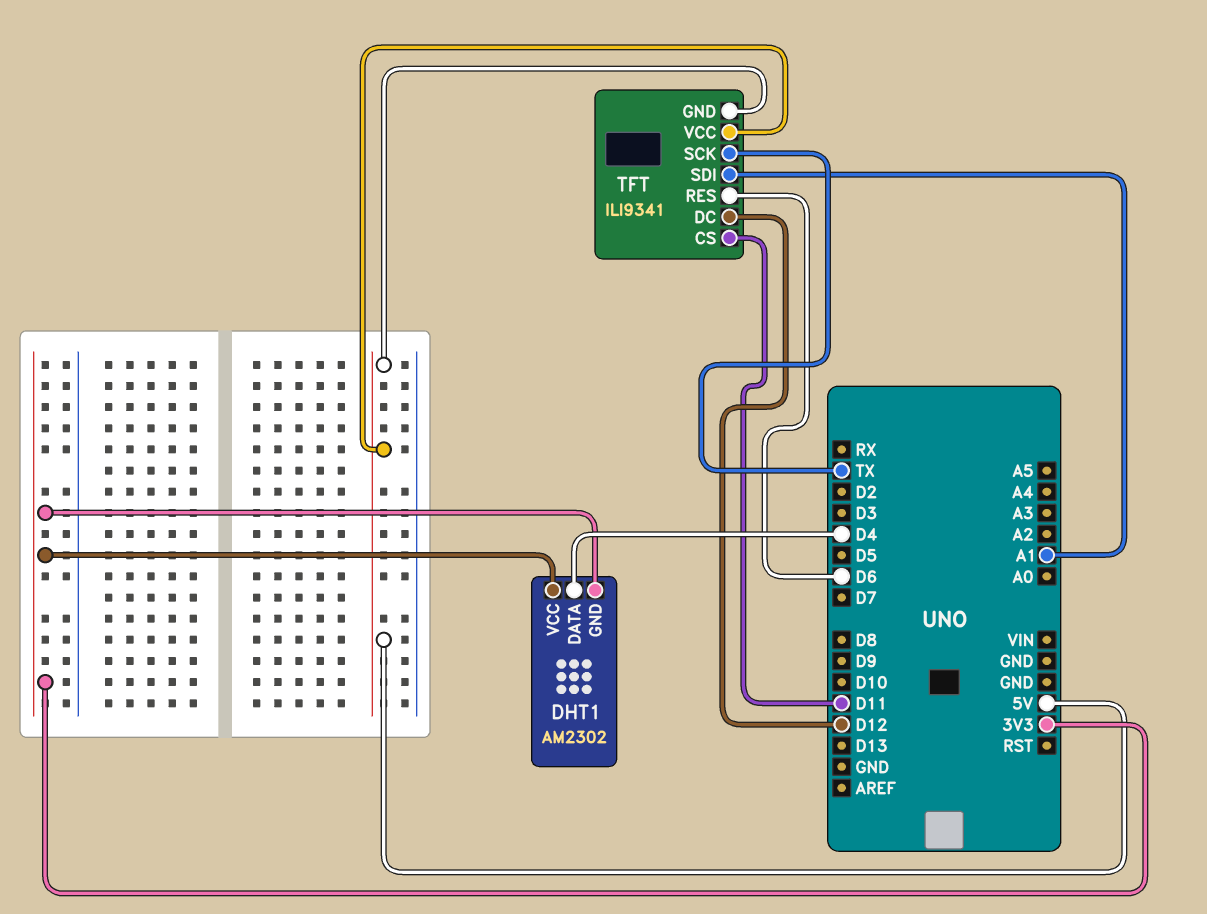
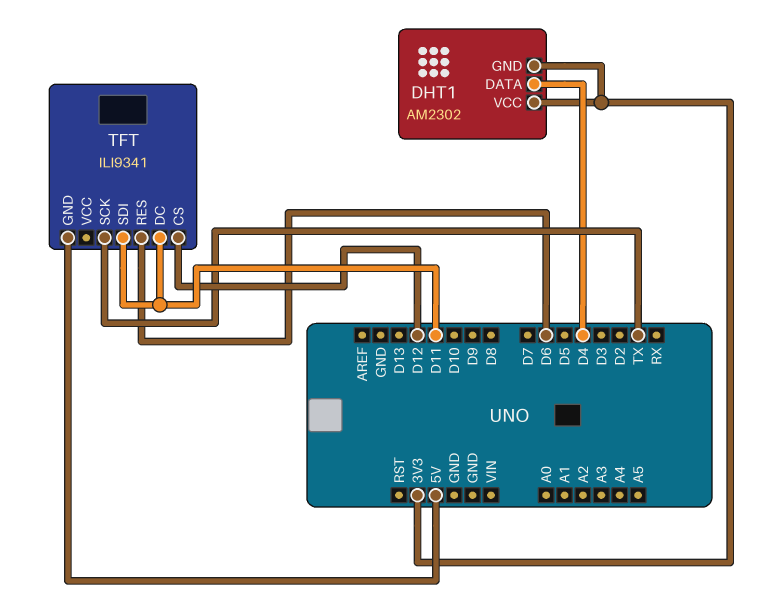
TFT pin CS: D11 -> D12
TFT pin DC: D12 -> D11
TFT pin SDI: A1 -> D11
TFT pin VCC: 5V -> none

